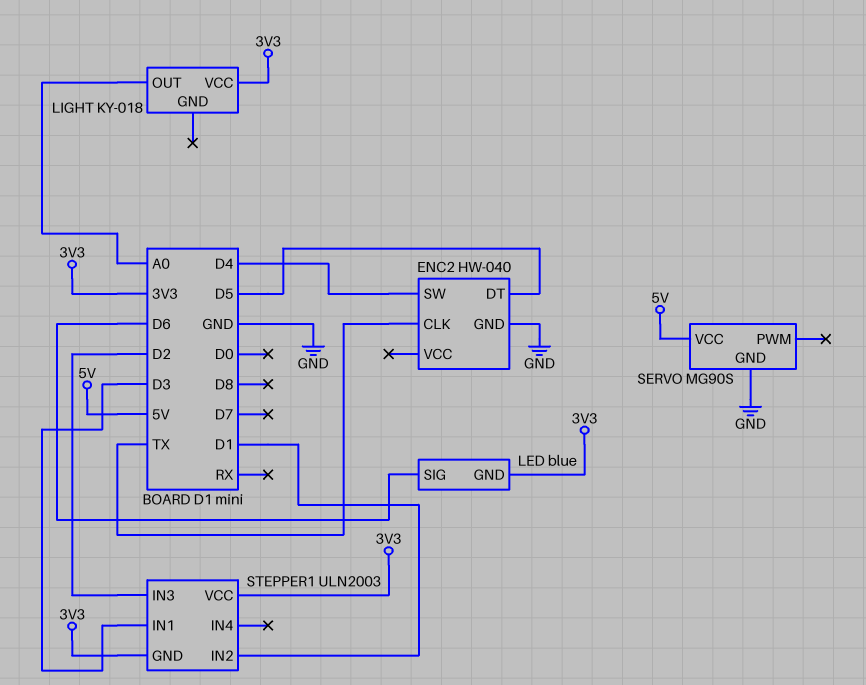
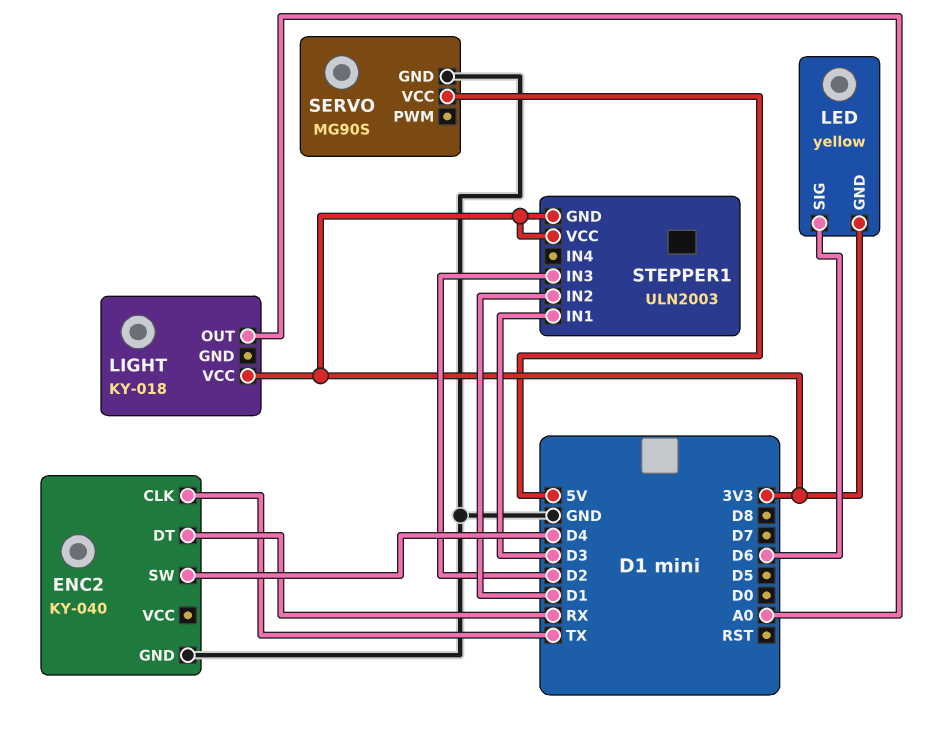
ENC2: HW-040 -> KY-040
ENC2 pin DT: D5 -> RX
LED: blue -> yellow

